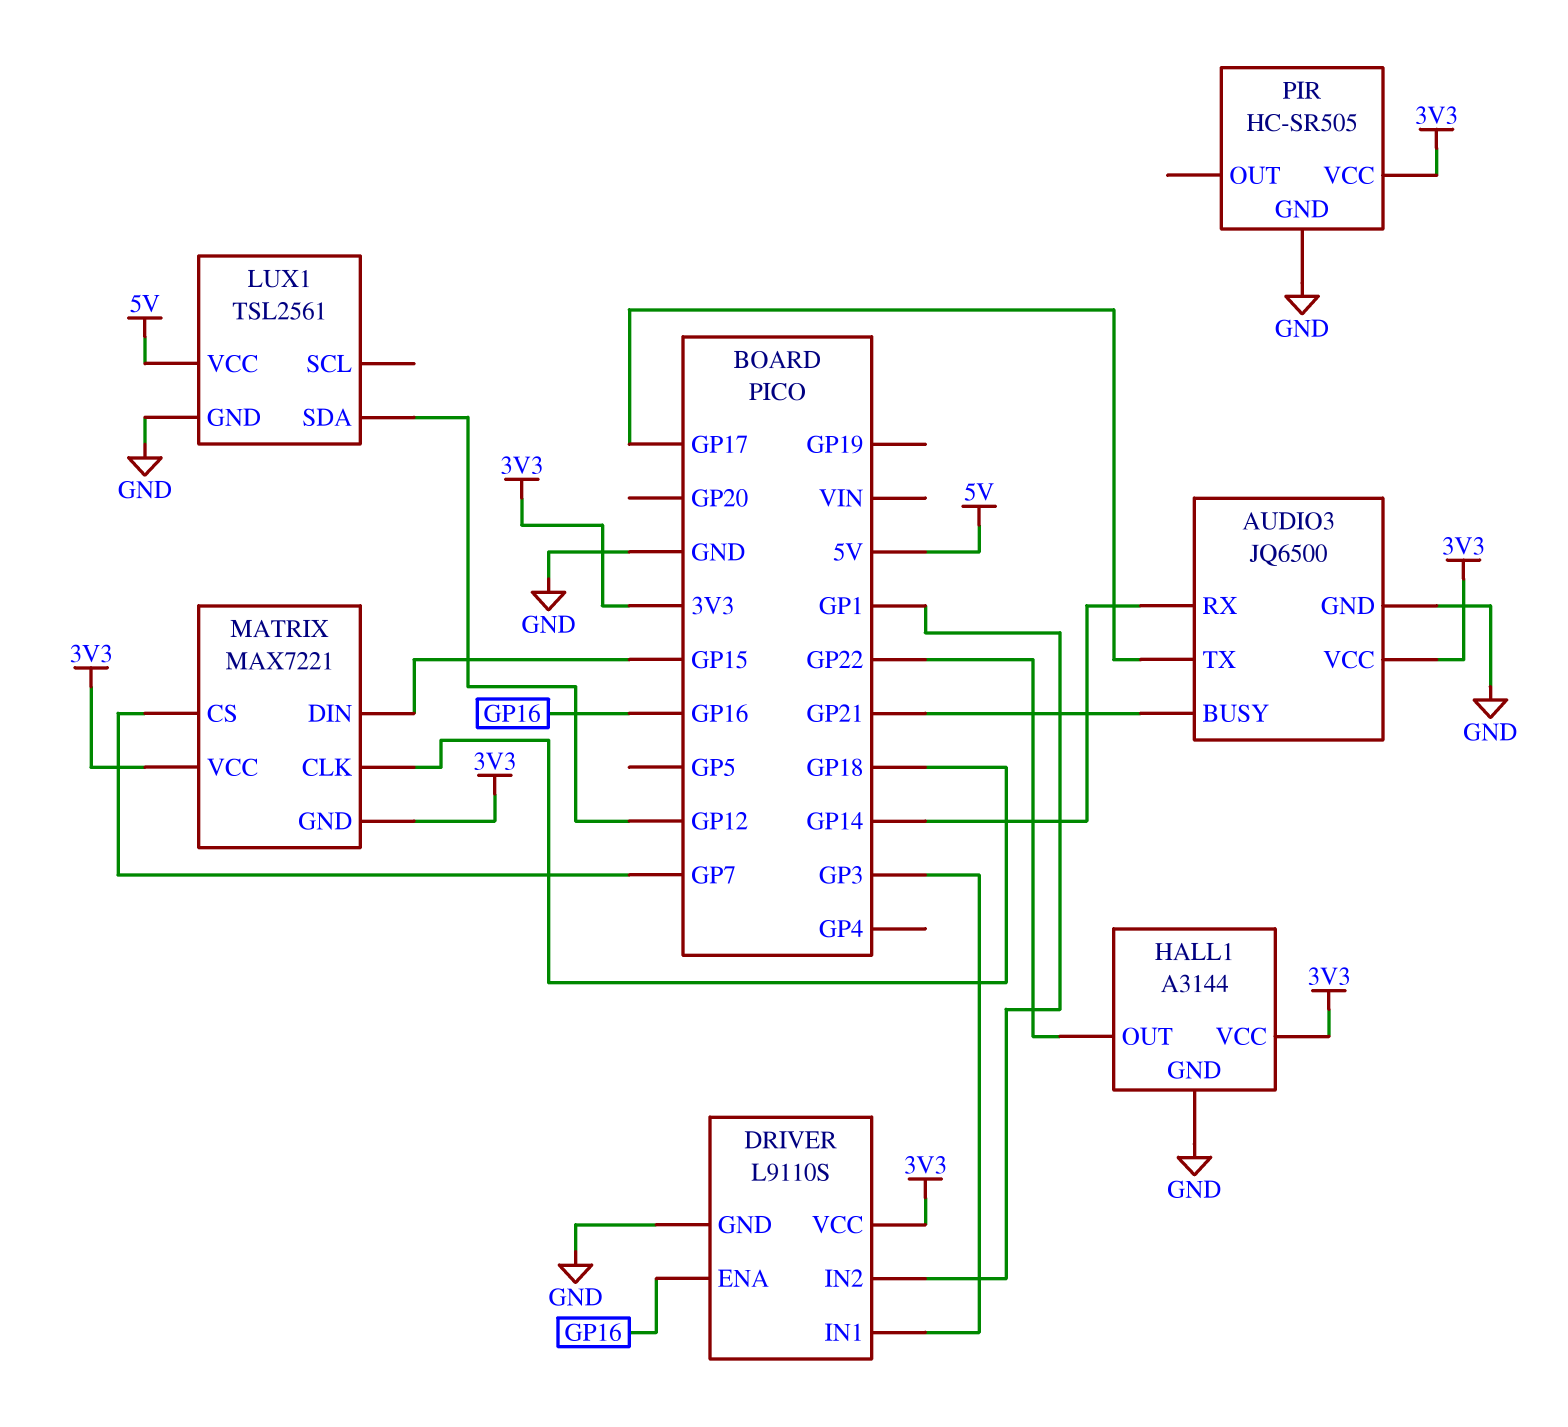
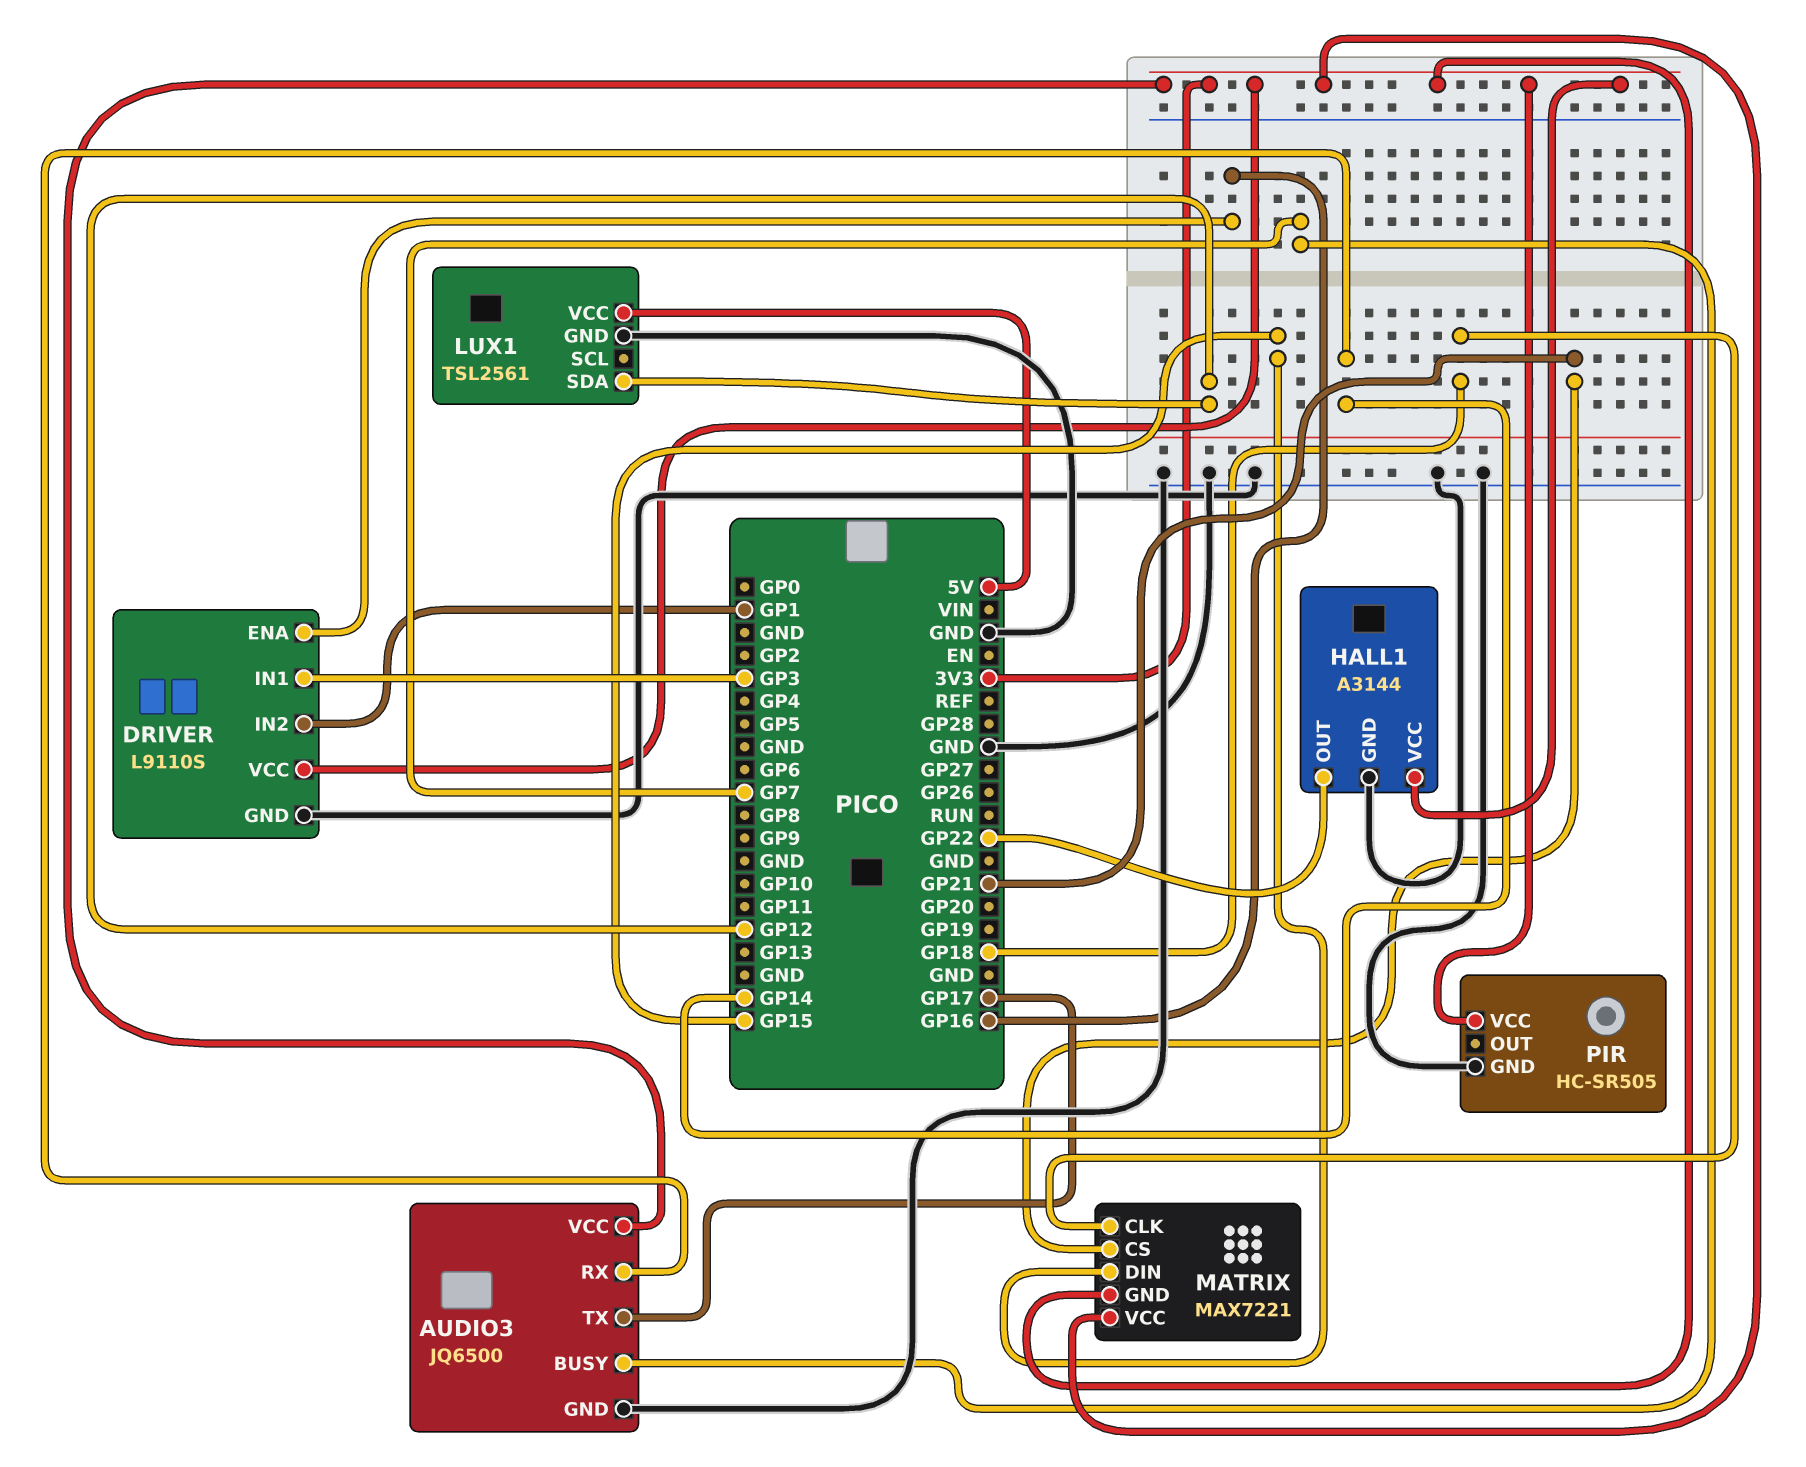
AUDIO3 pin BUSY: GP21 -> GP7
MATRIX pin CS: GP7 -> GP21

